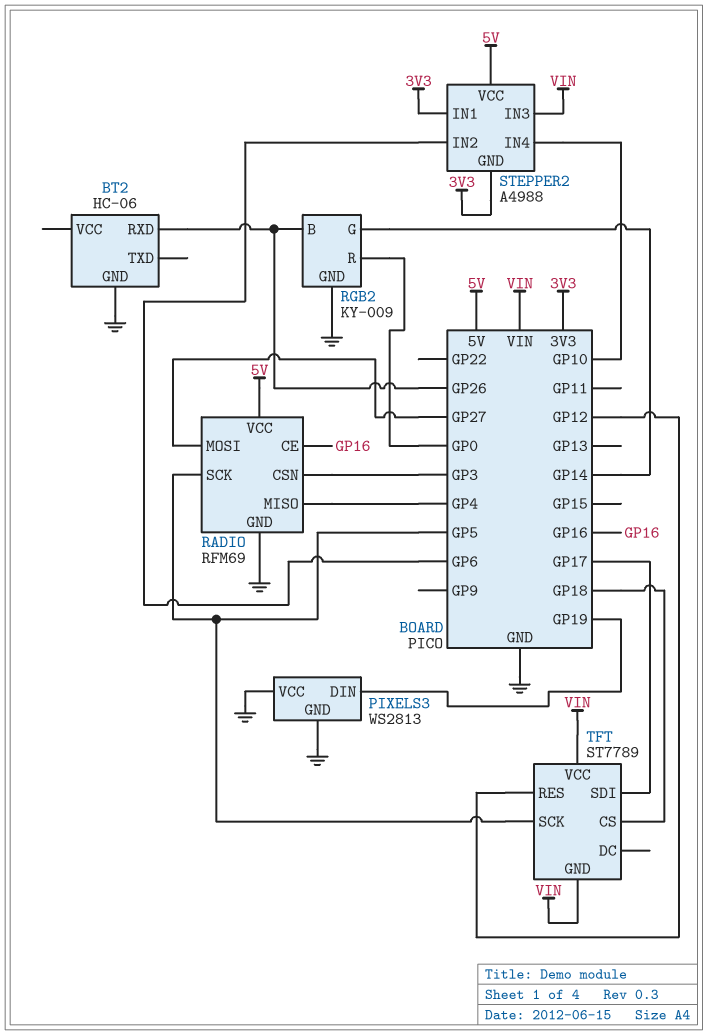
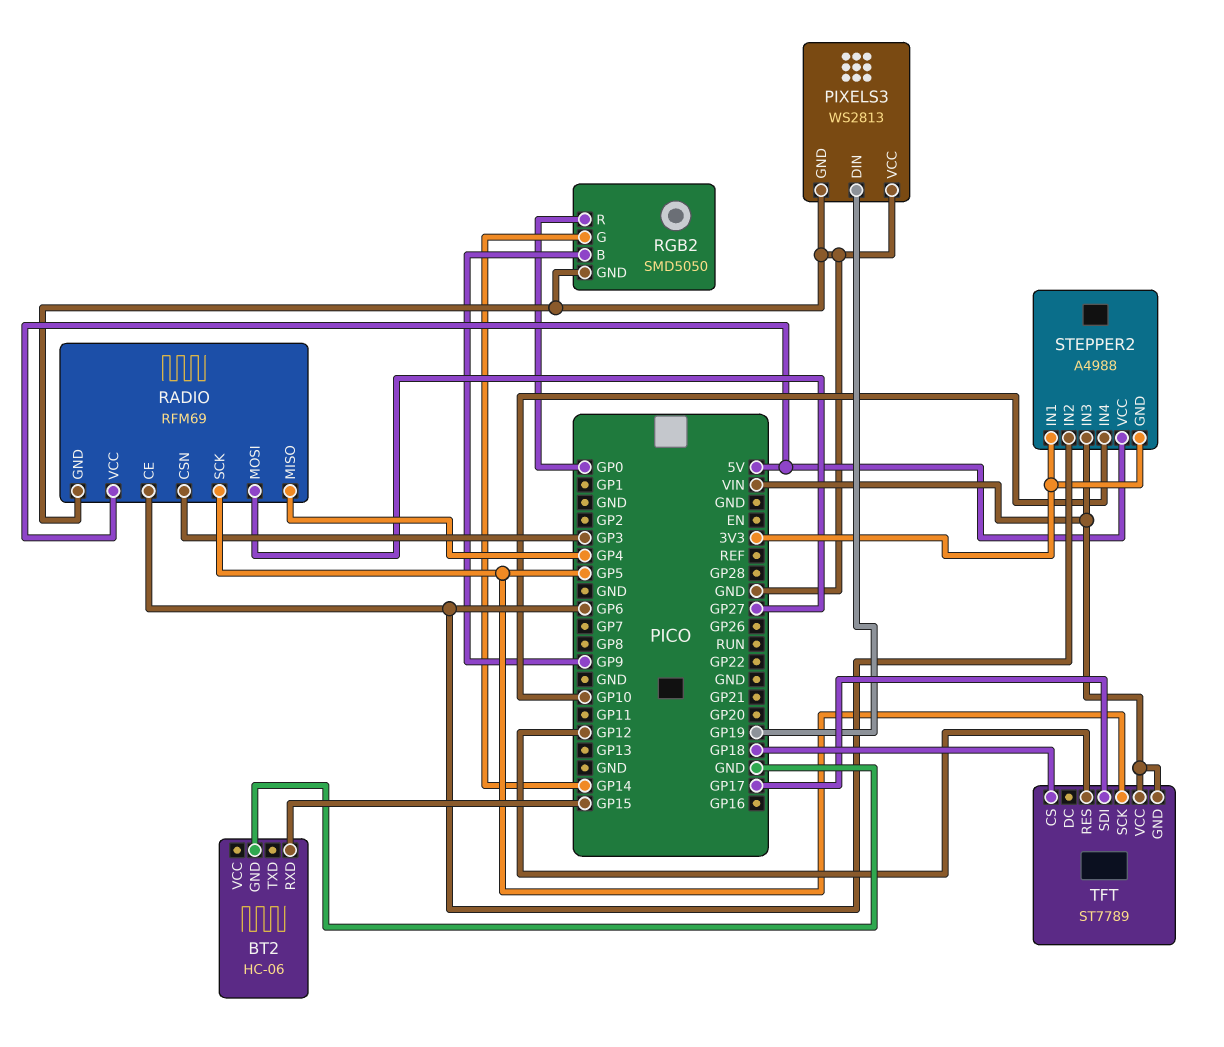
BT2 pin RXD: GP26 -> GP15
RADIO pin CE: GP16 -> GP6
RGB2: KY-009 -> SMD5050
RGB2 pin B: GP26 -> GP9

